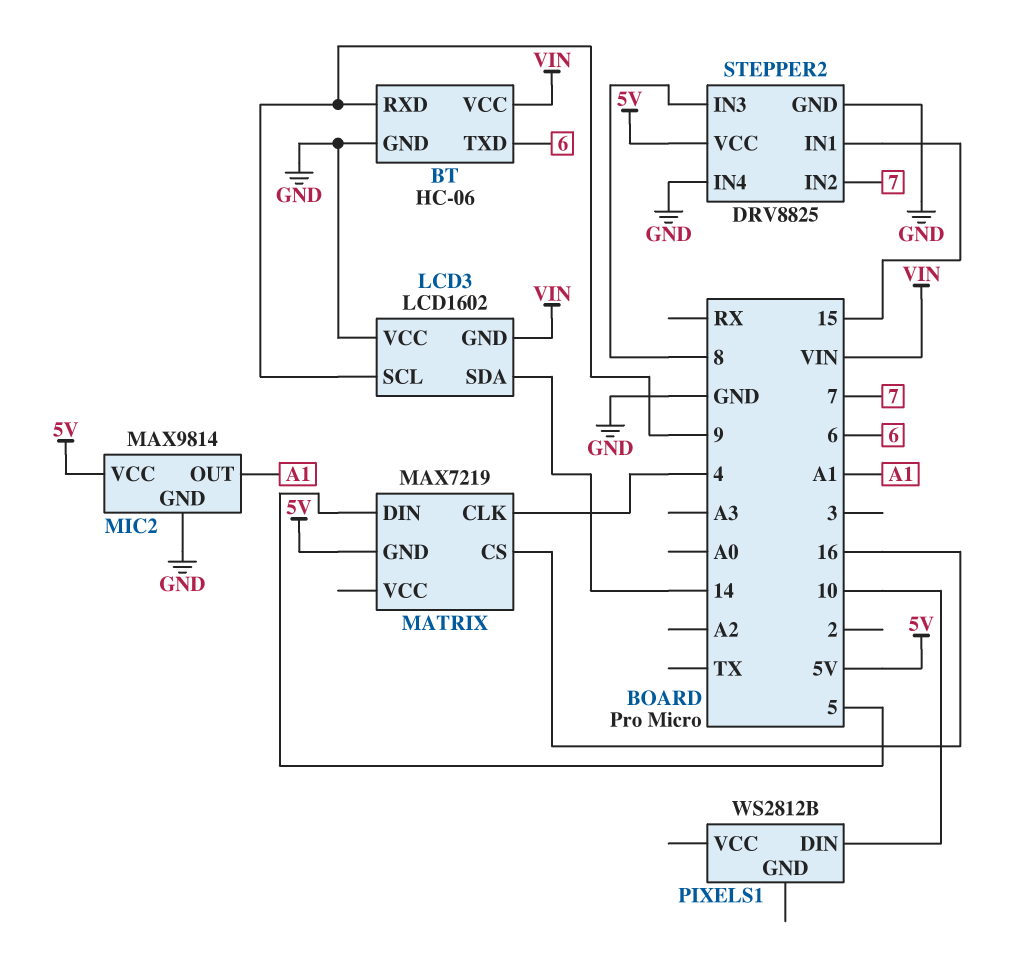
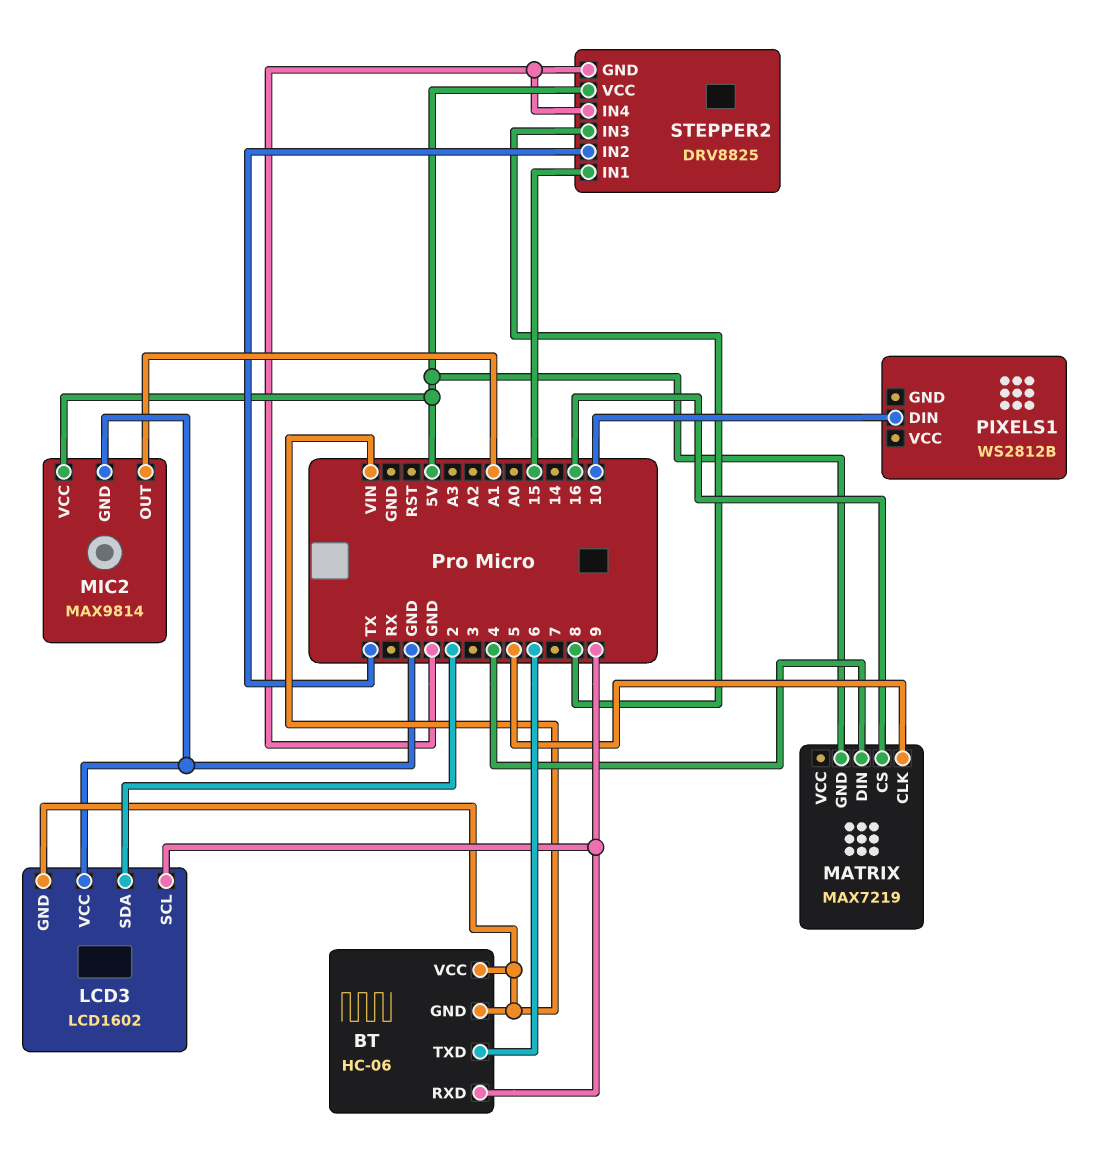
BT pin GND: GND -> VIN
LCD3 pin SDA: 14 -> 2
MATRIX pin CLK: 4 -> 5
MATRIX pin DIN: 5 -> 4
STEPPER2 pin IN2: 7 -> TX

